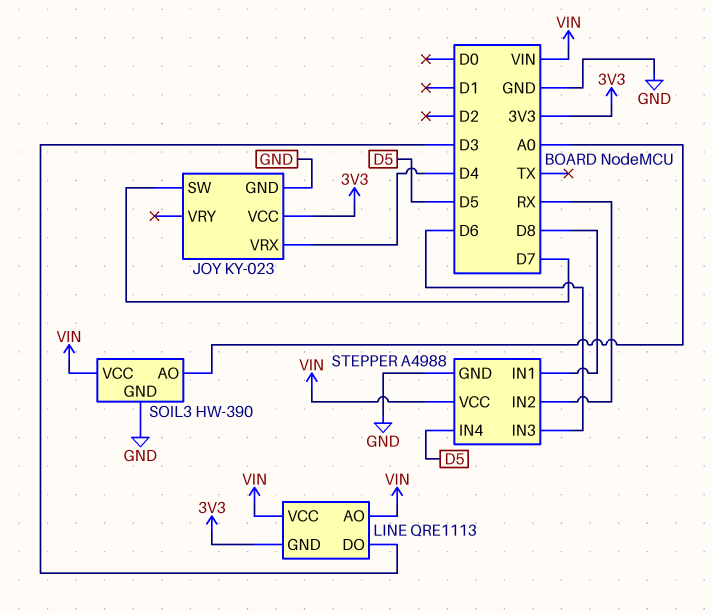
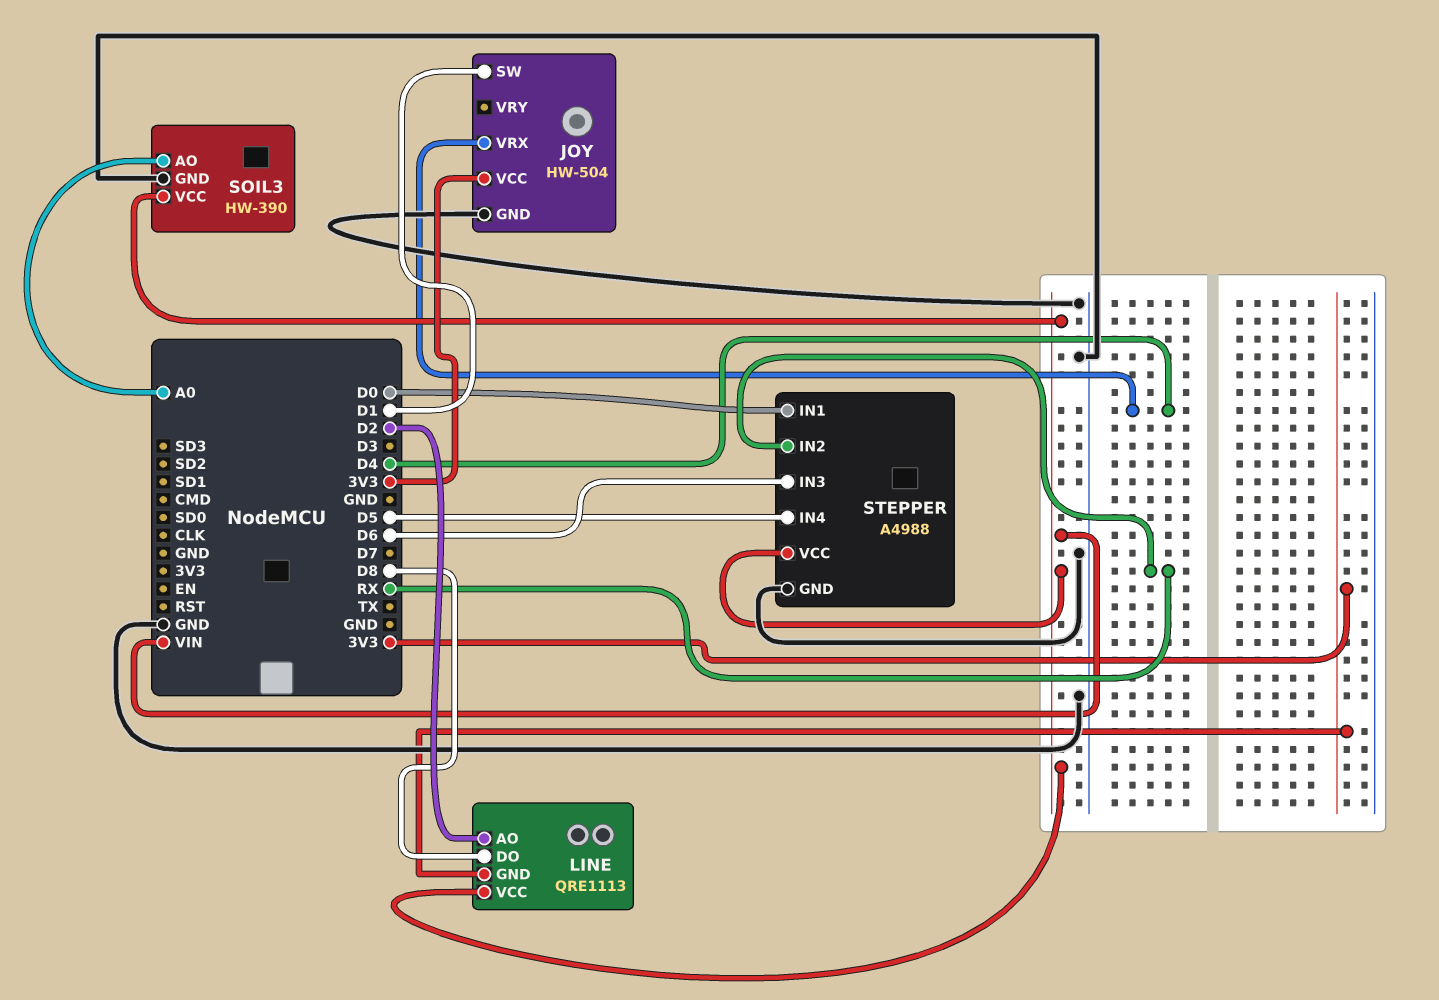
JOY: KY-023 -> HW-504
JOY pin SW: D7 -> D1
LINE pin AO: VIN -> D2
LINE pin DO: D3 -> D8
STEPPER pin IN1: D8 -> D0

